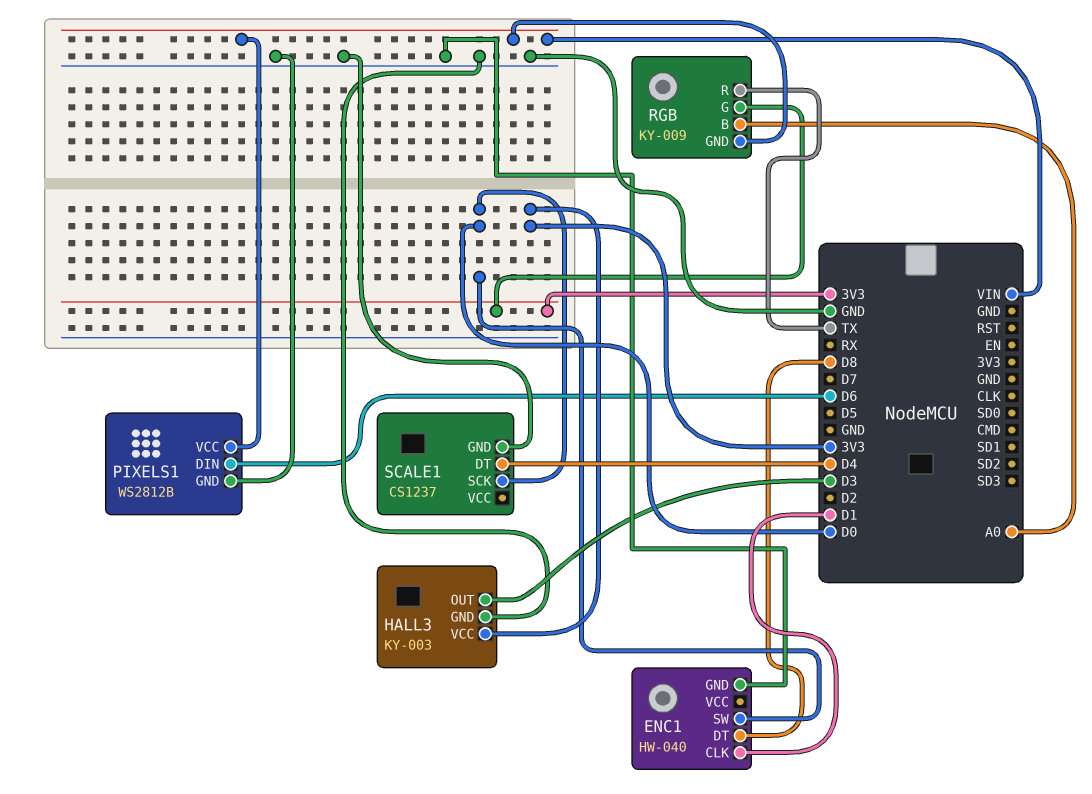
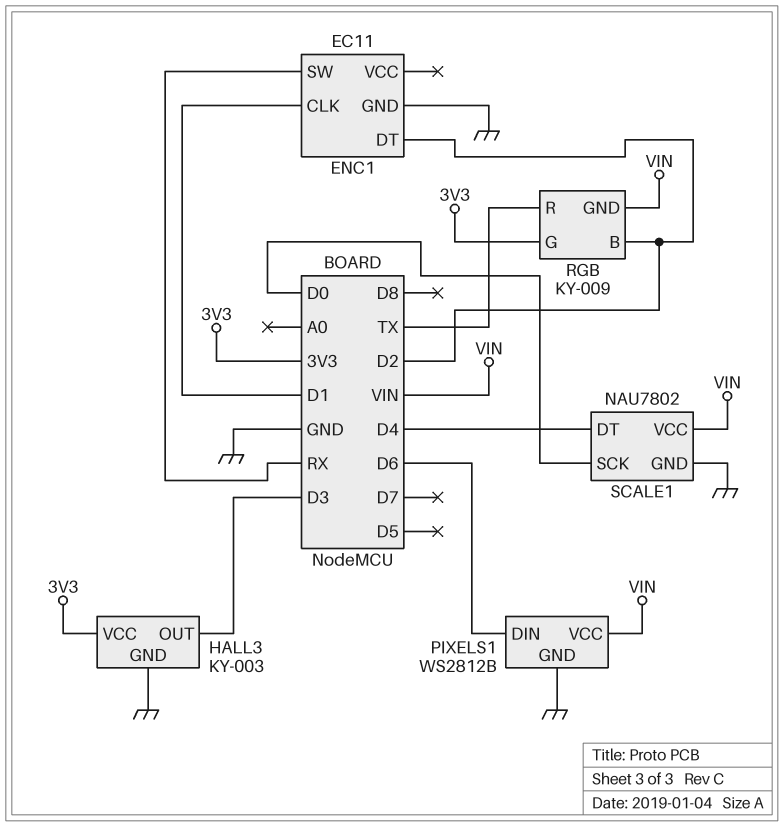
ENC1: HW-040 -> EC11
ENC1 pin DT: D8 -> D2
ENC1 pin SW: D0 -> RX
RGB pin B: A0 -> D2
SCALE1: CS1237 -> NAU7802
SCALE1 pin VCC: none -> VIN

